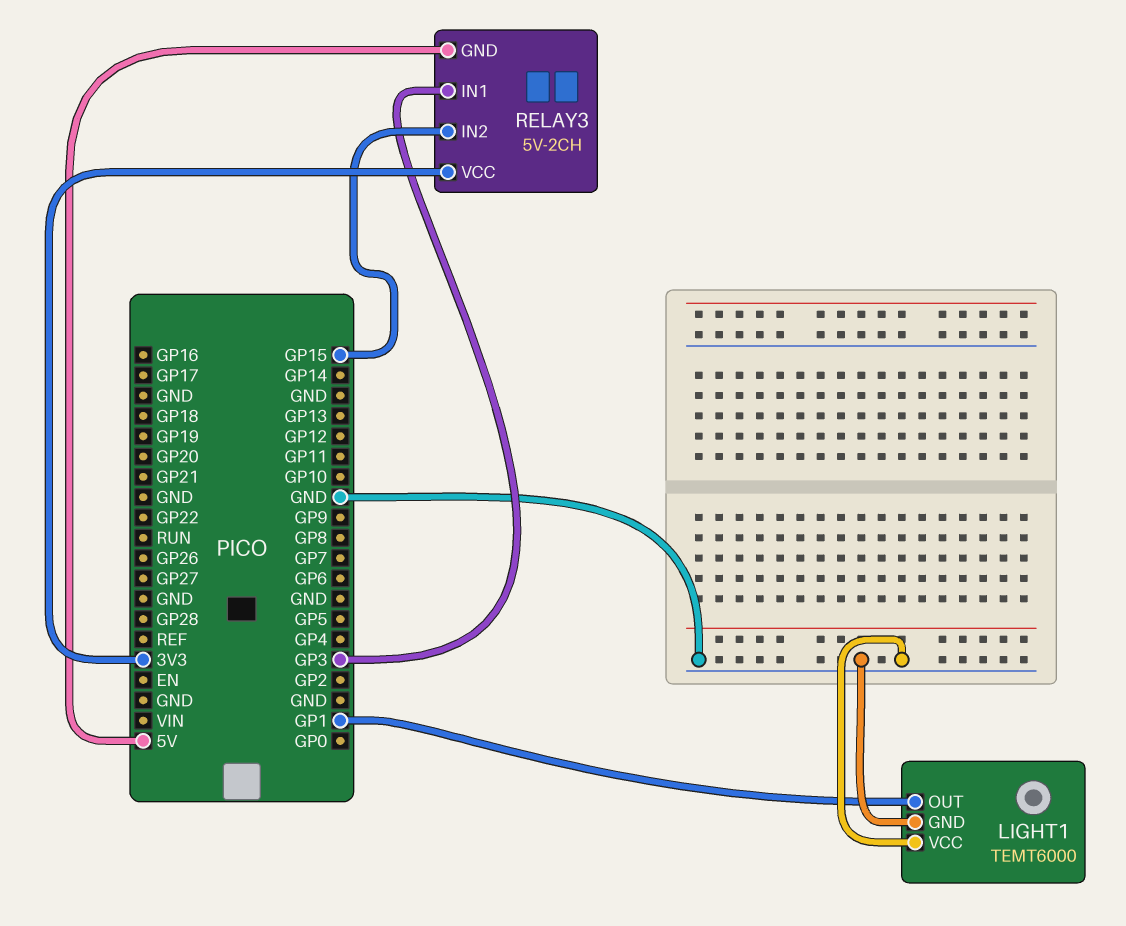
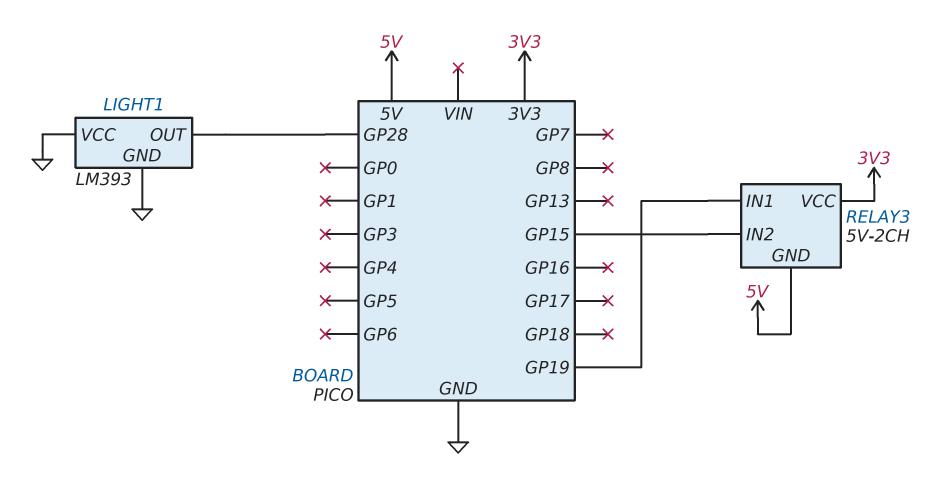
LIGHT1: TEMT6000 -> LM393
LIGHT1 pin OUT: GP1 -> GP28
RELAY3 pin IN1: GP3 -> GP19

